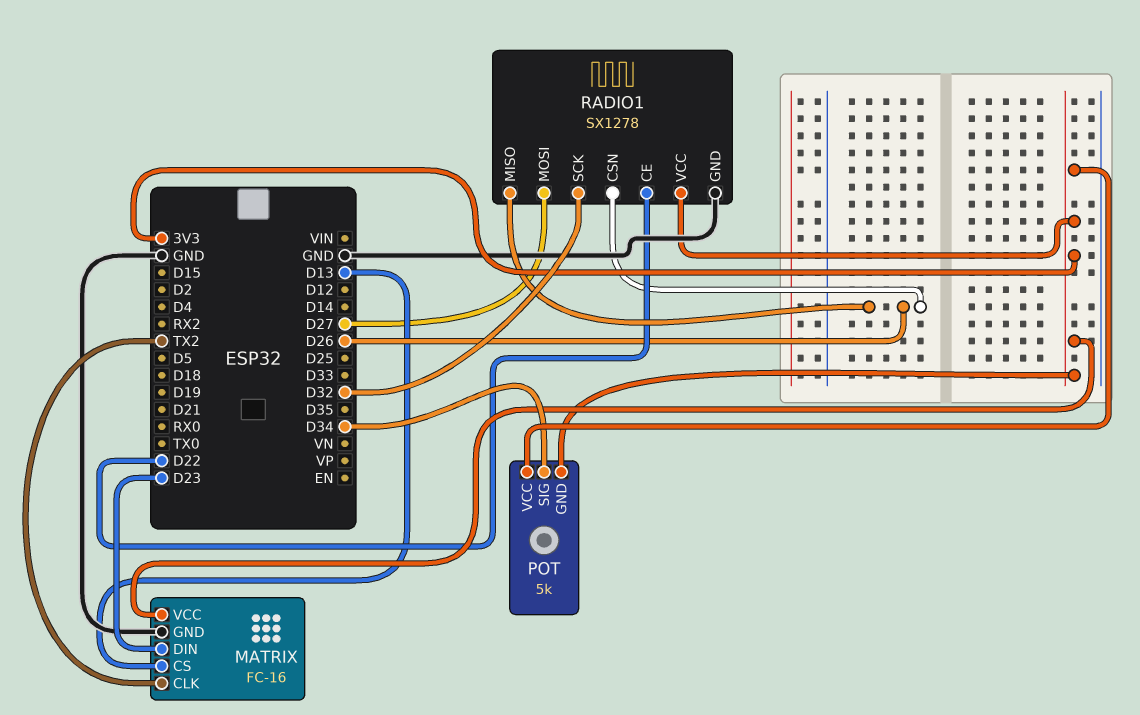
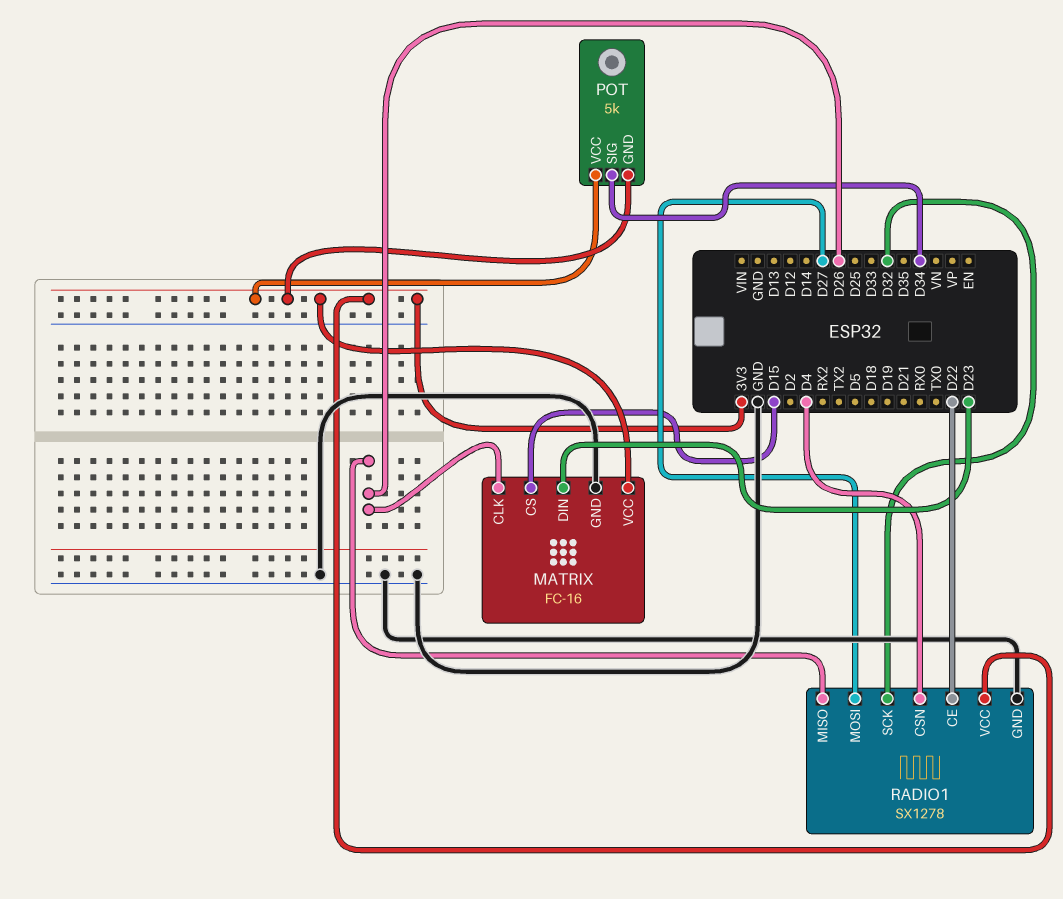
MATRIX pin CLK: TX2 -> D26
MATRIX pin CS: D13 -> D15
RADIO1 pin CSN: D26 -> D4

